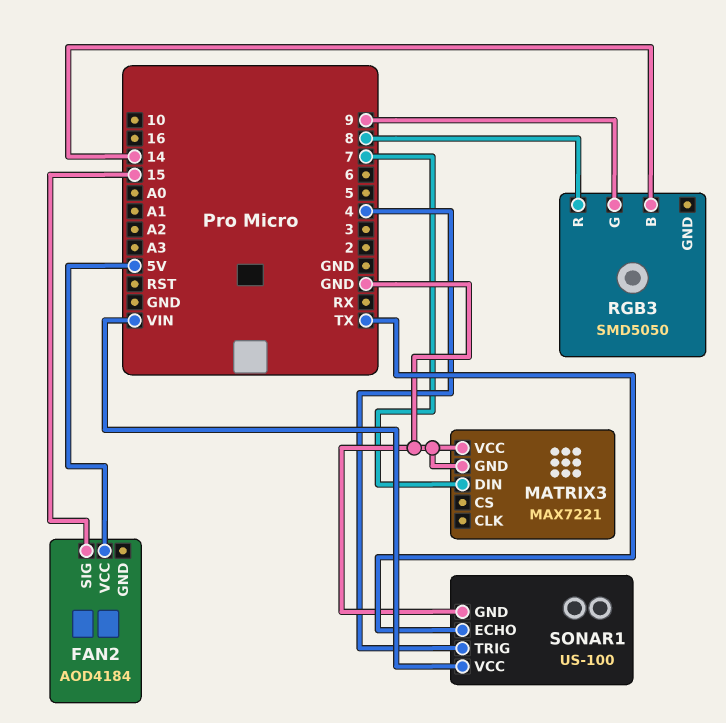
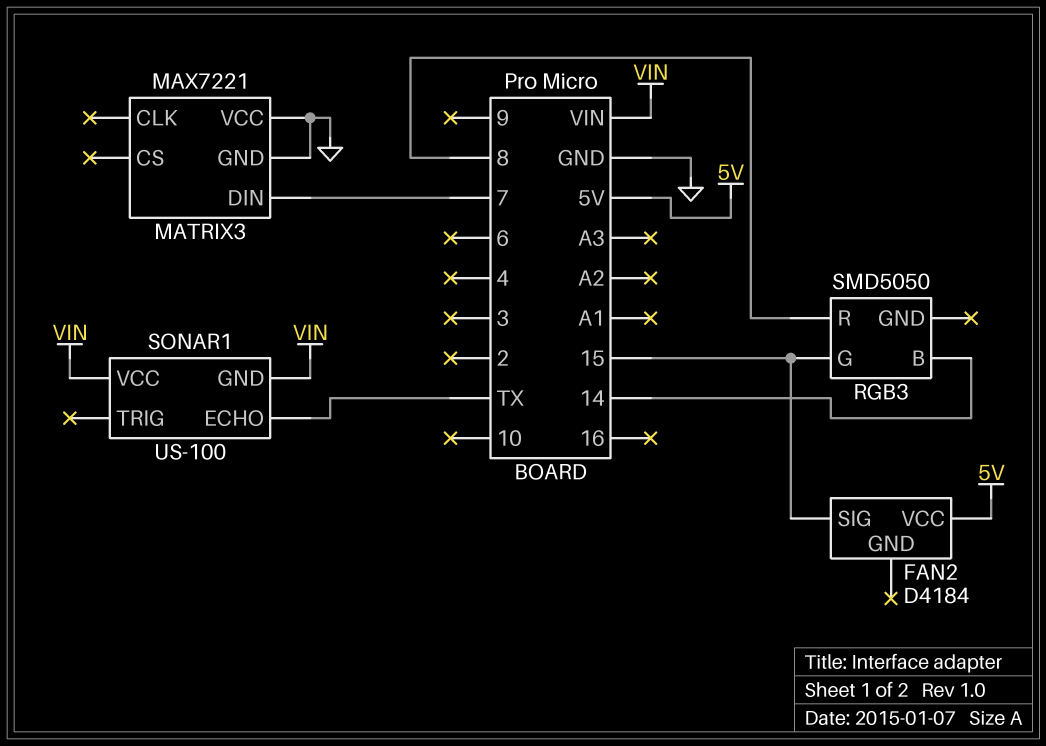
FAN2: AOD4184 -> D4184
RGB3 pin G: 9 -> 15
SONAR1 pin GND: GND -> VIN
SONAR1 pin TRIG: 4 -> none

